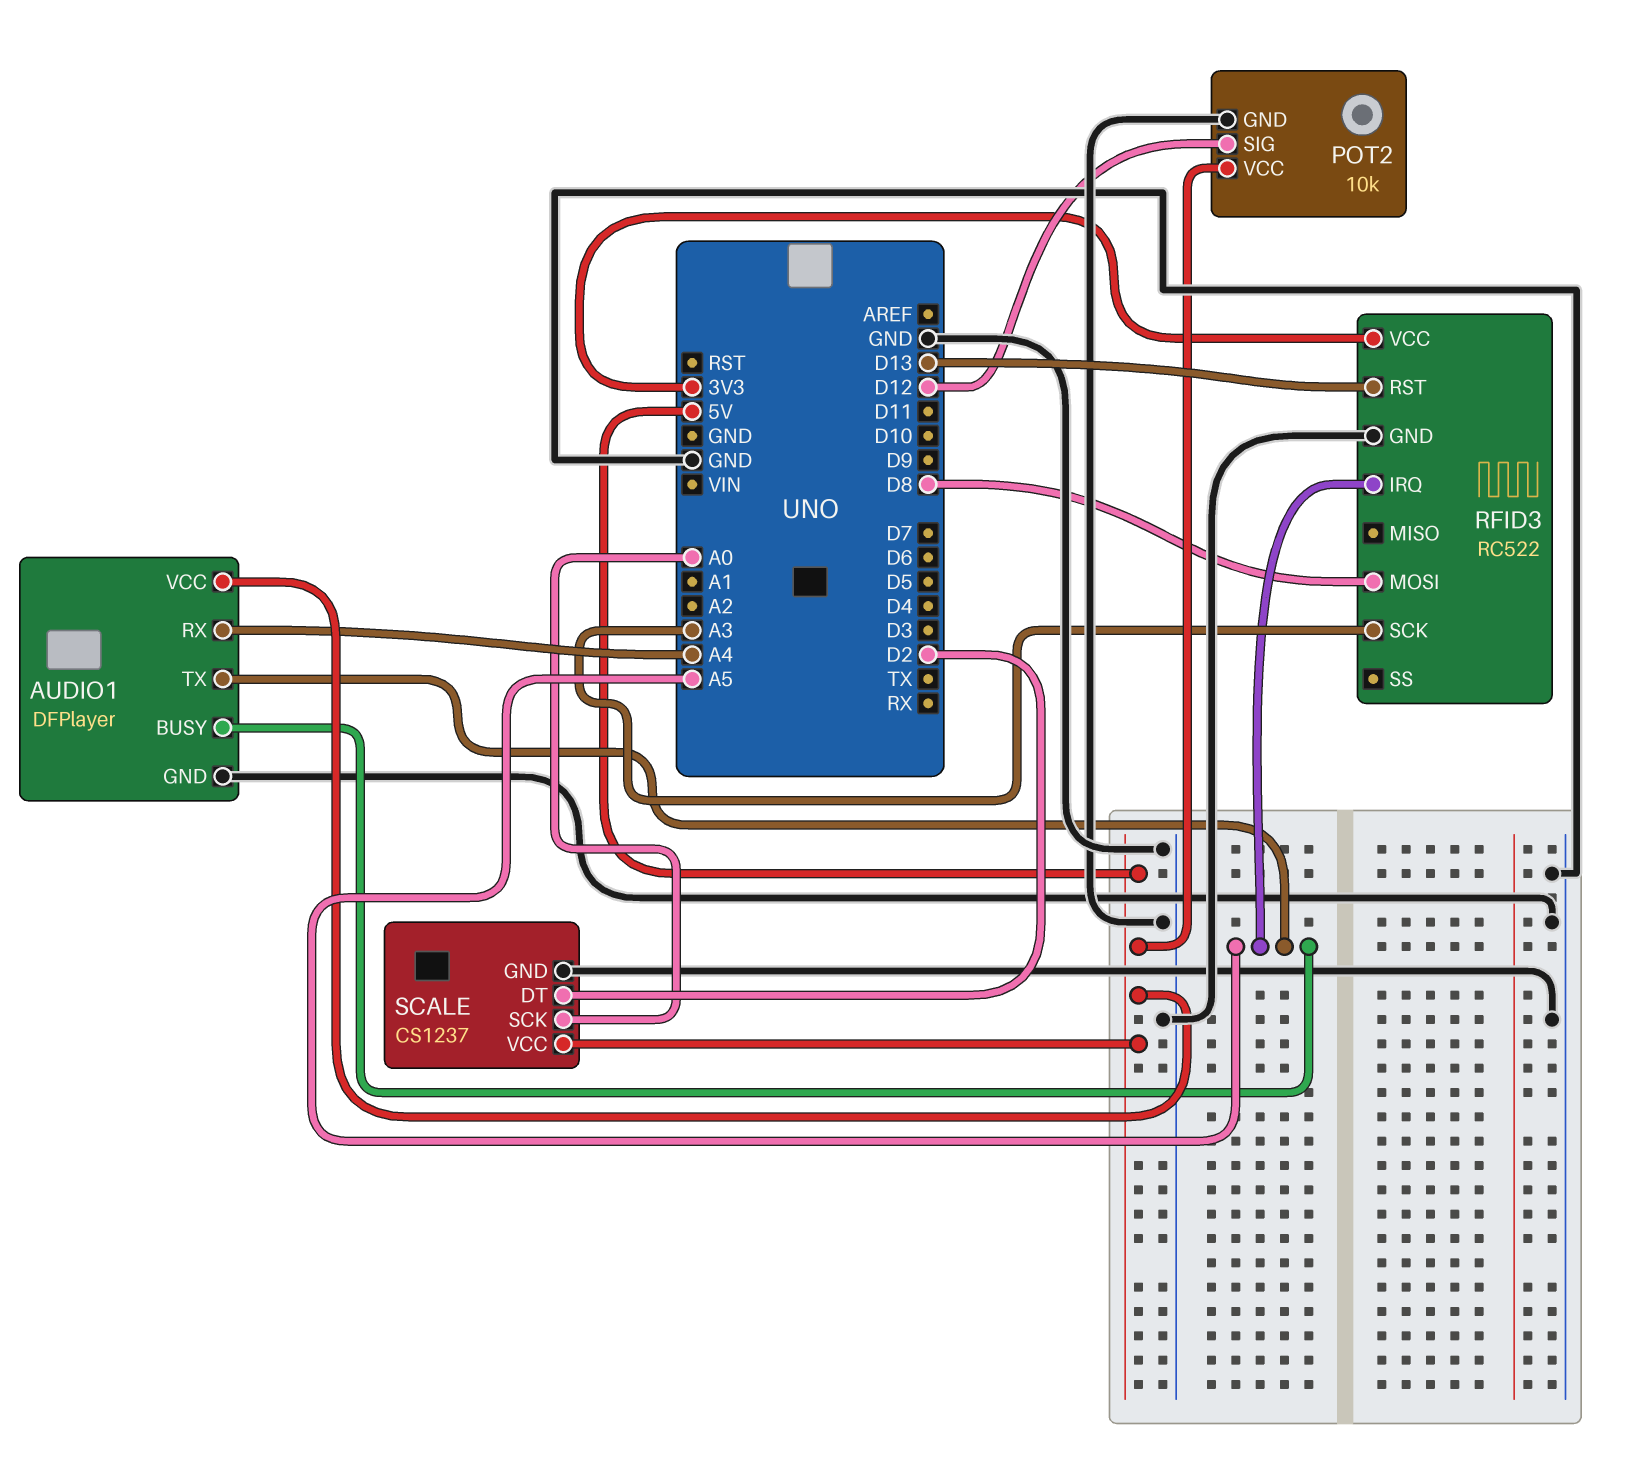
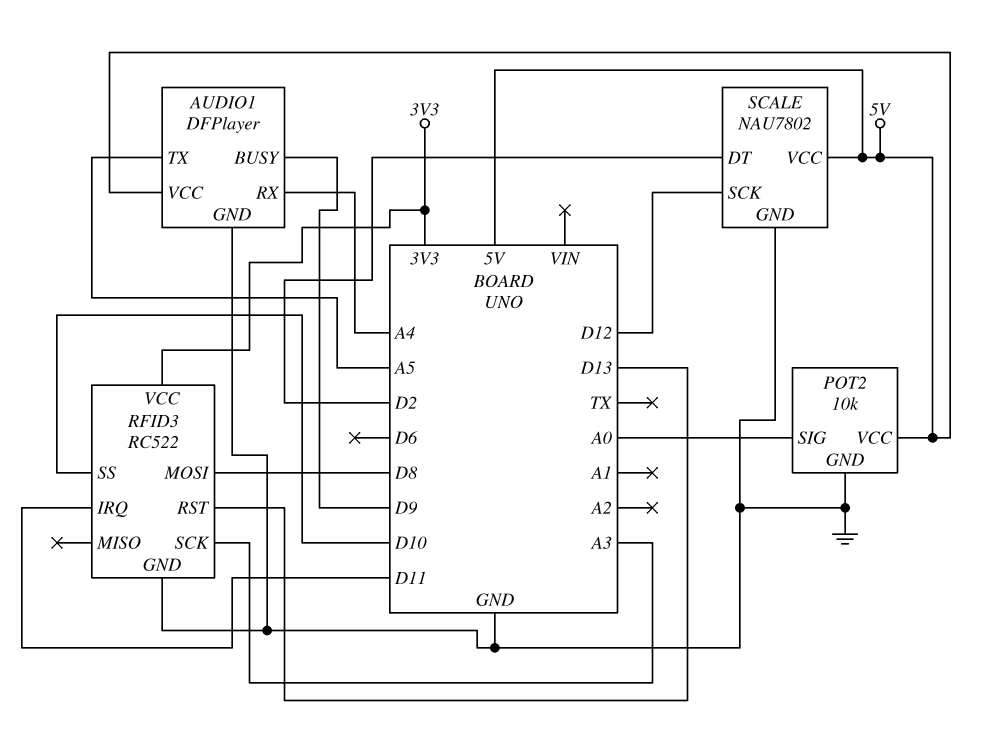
AUDIO1 pin BUSY: A5 -> D9
POT2 pin SIG: D12 -> A0
RFID3 pin IRQ: A5 -> D11
RFID3 pin SS: none -> D10
SCALE: CS1237 -> NAU7802
SCALE pin SCK: A0 -> D12

